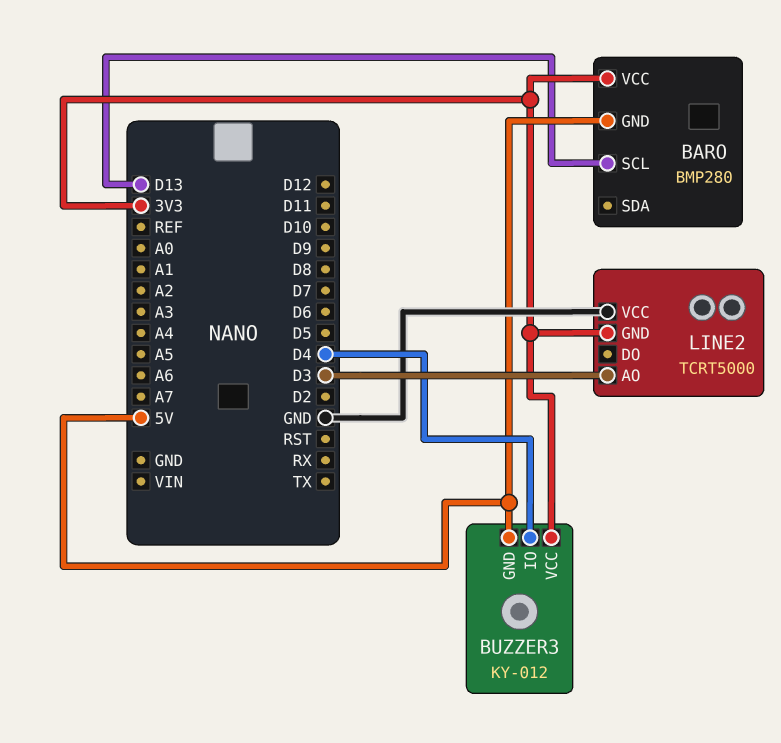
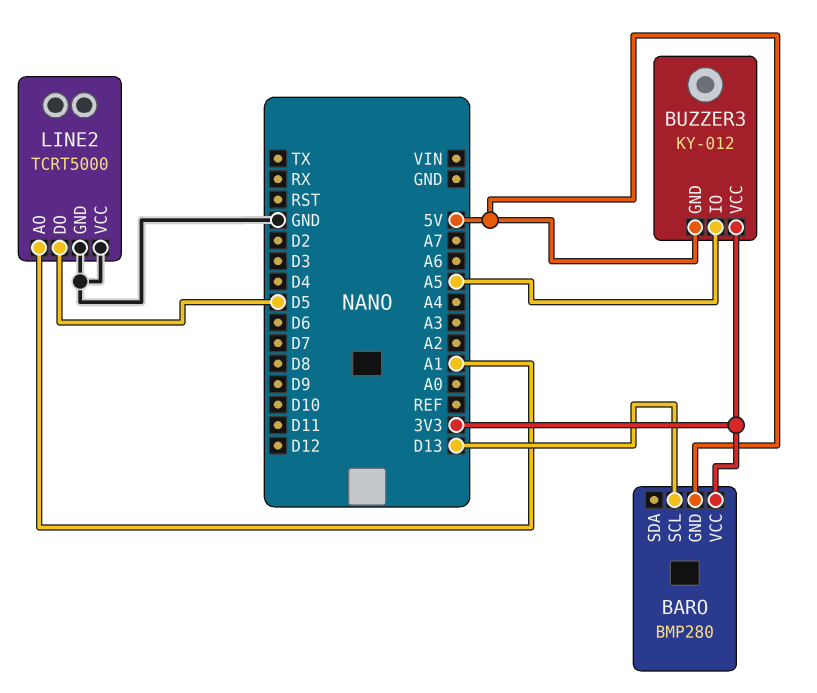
BUZZER3 pin IO: D4 -> A5
LINE2 pin AO: D3 -> A1
LINE2 pin DO: none -> D5
LINE2 pin GND: 3V3 -> GND

